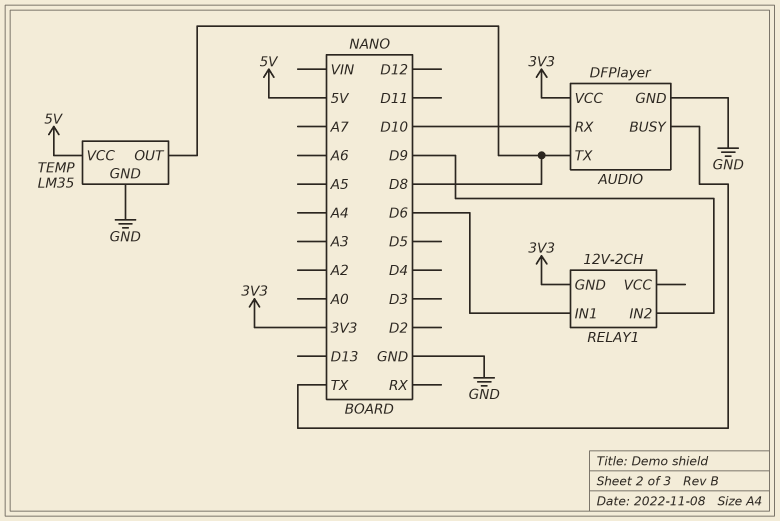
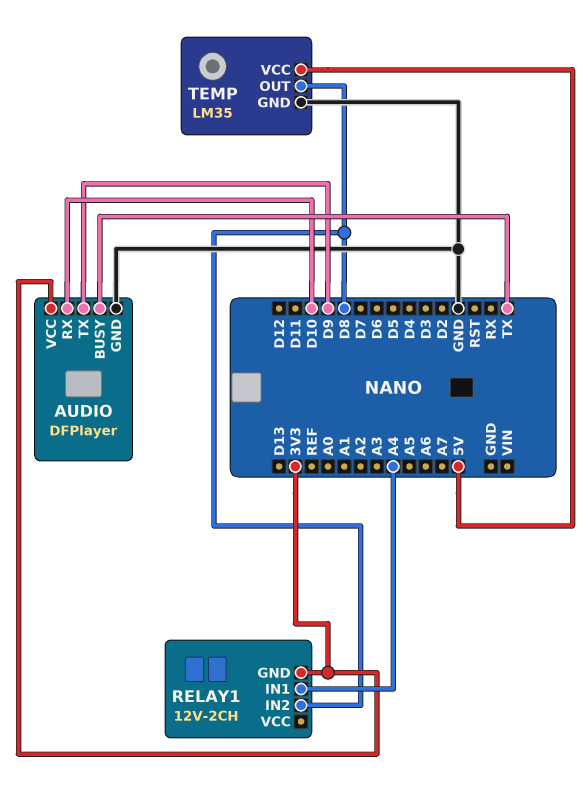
AUDIO pin TX: D8 -> D9
RELAY1 pin IN1: D6 -> A4
RELAY1 pin IN2: D9 -> D8

